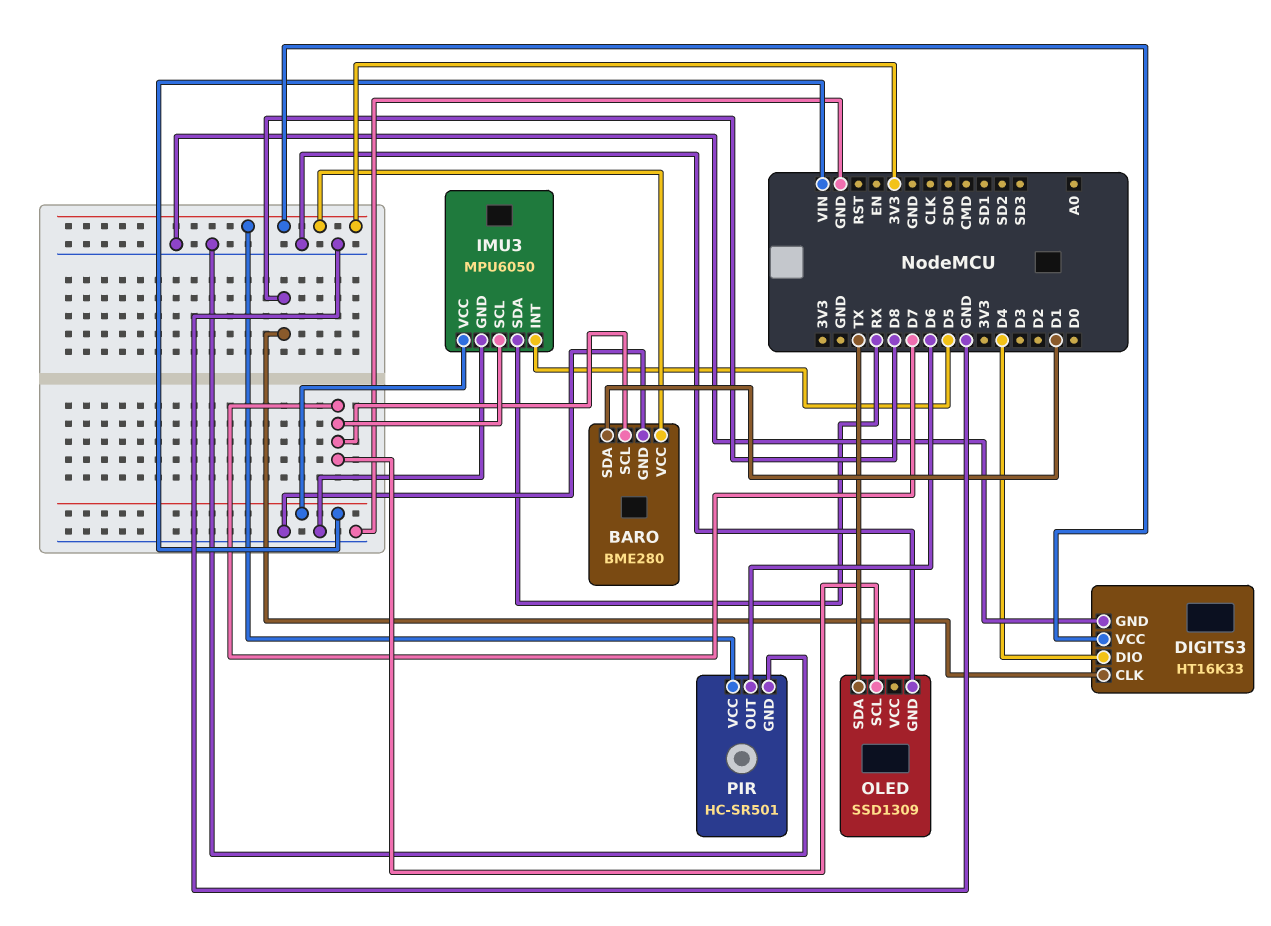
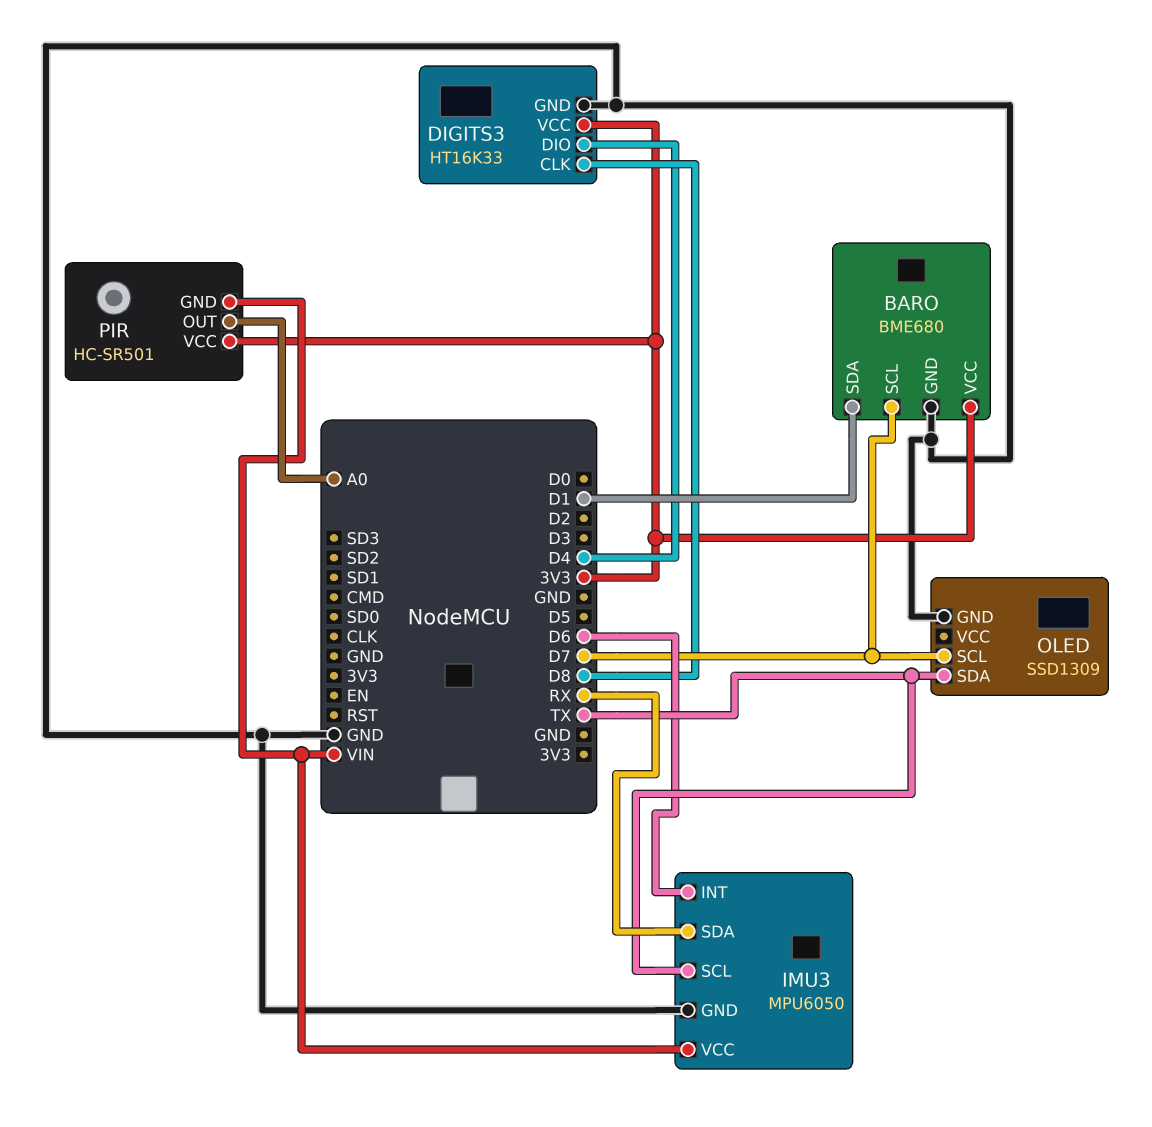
BARO: BME280 -> BME680
IMU3 pin INT: D5 -> D6
IMU3 pin SCL: D7 -> TX
PIR pin GND: GND -> VIN
PIR pin OUT: D6 -> A0

